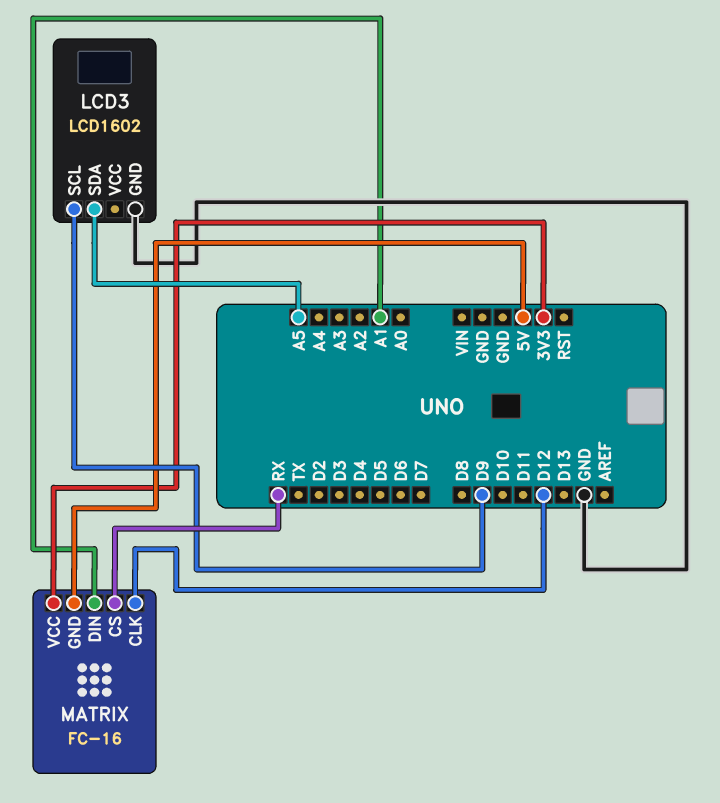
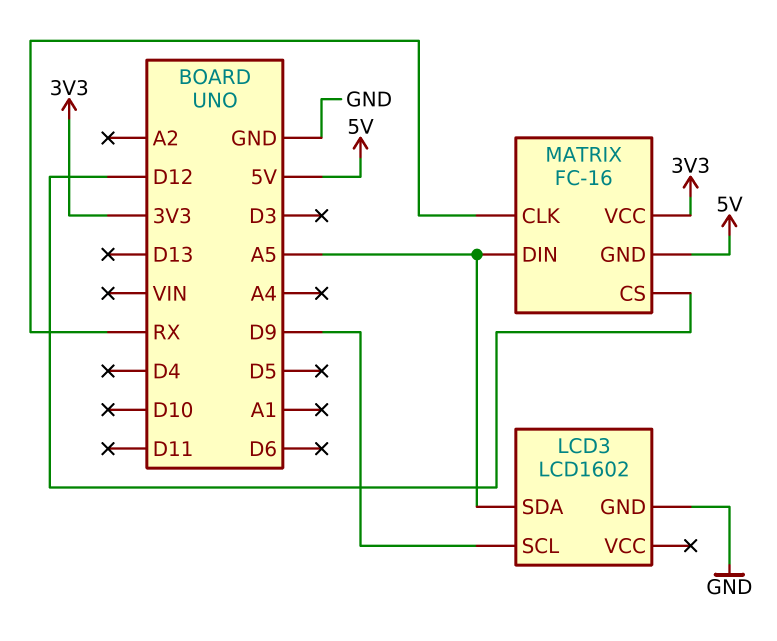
MATRIX pin CLK: D12 -> RX
MATRIX pin CS: RX -> D12
MATRIX pin DIN: A1 -> A5

